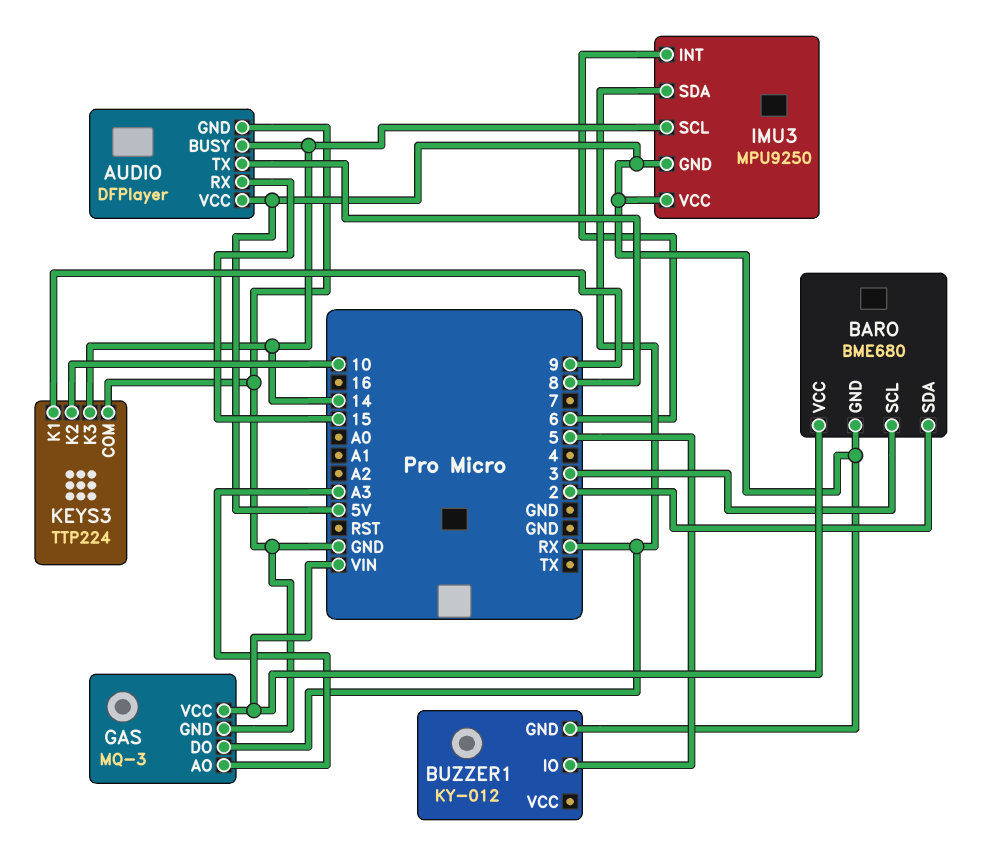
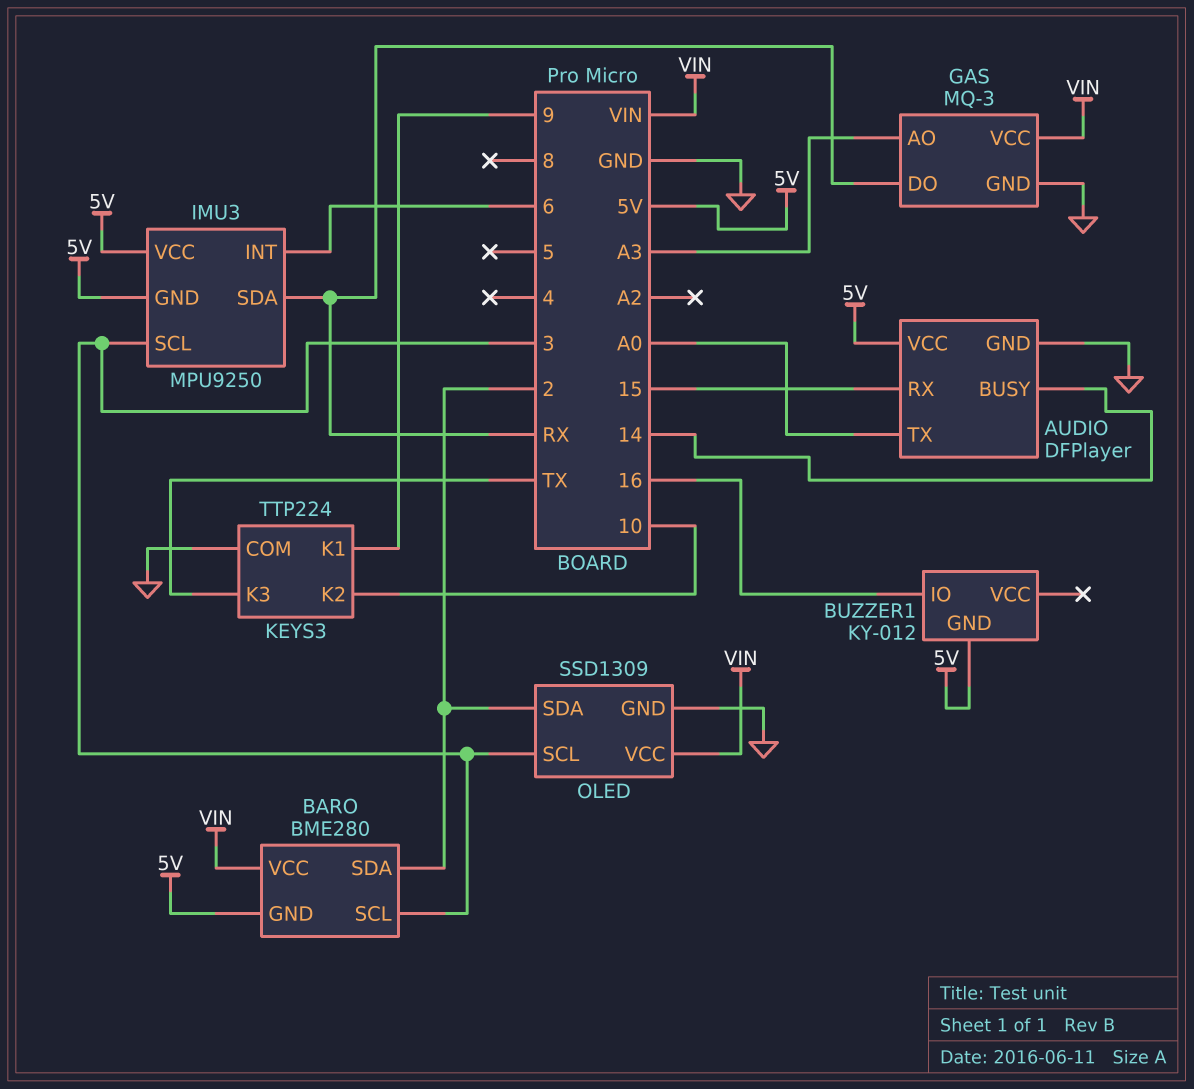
AUDIO pin TX: 8 -> A0
BARO: BME680 -> BME280
BUZZER1 pin IO: 5 -> 16
IMU3 pin SCL: 14 -> 3
KEYS3 pin K3: 14 -> TX
OLED: none -> SSD1309
OLED pin GND: none -> GND
OLED pin SCL: none -> 3
OLED pin SDA: none -> 2
OLED pin VCC: none -> VIN

